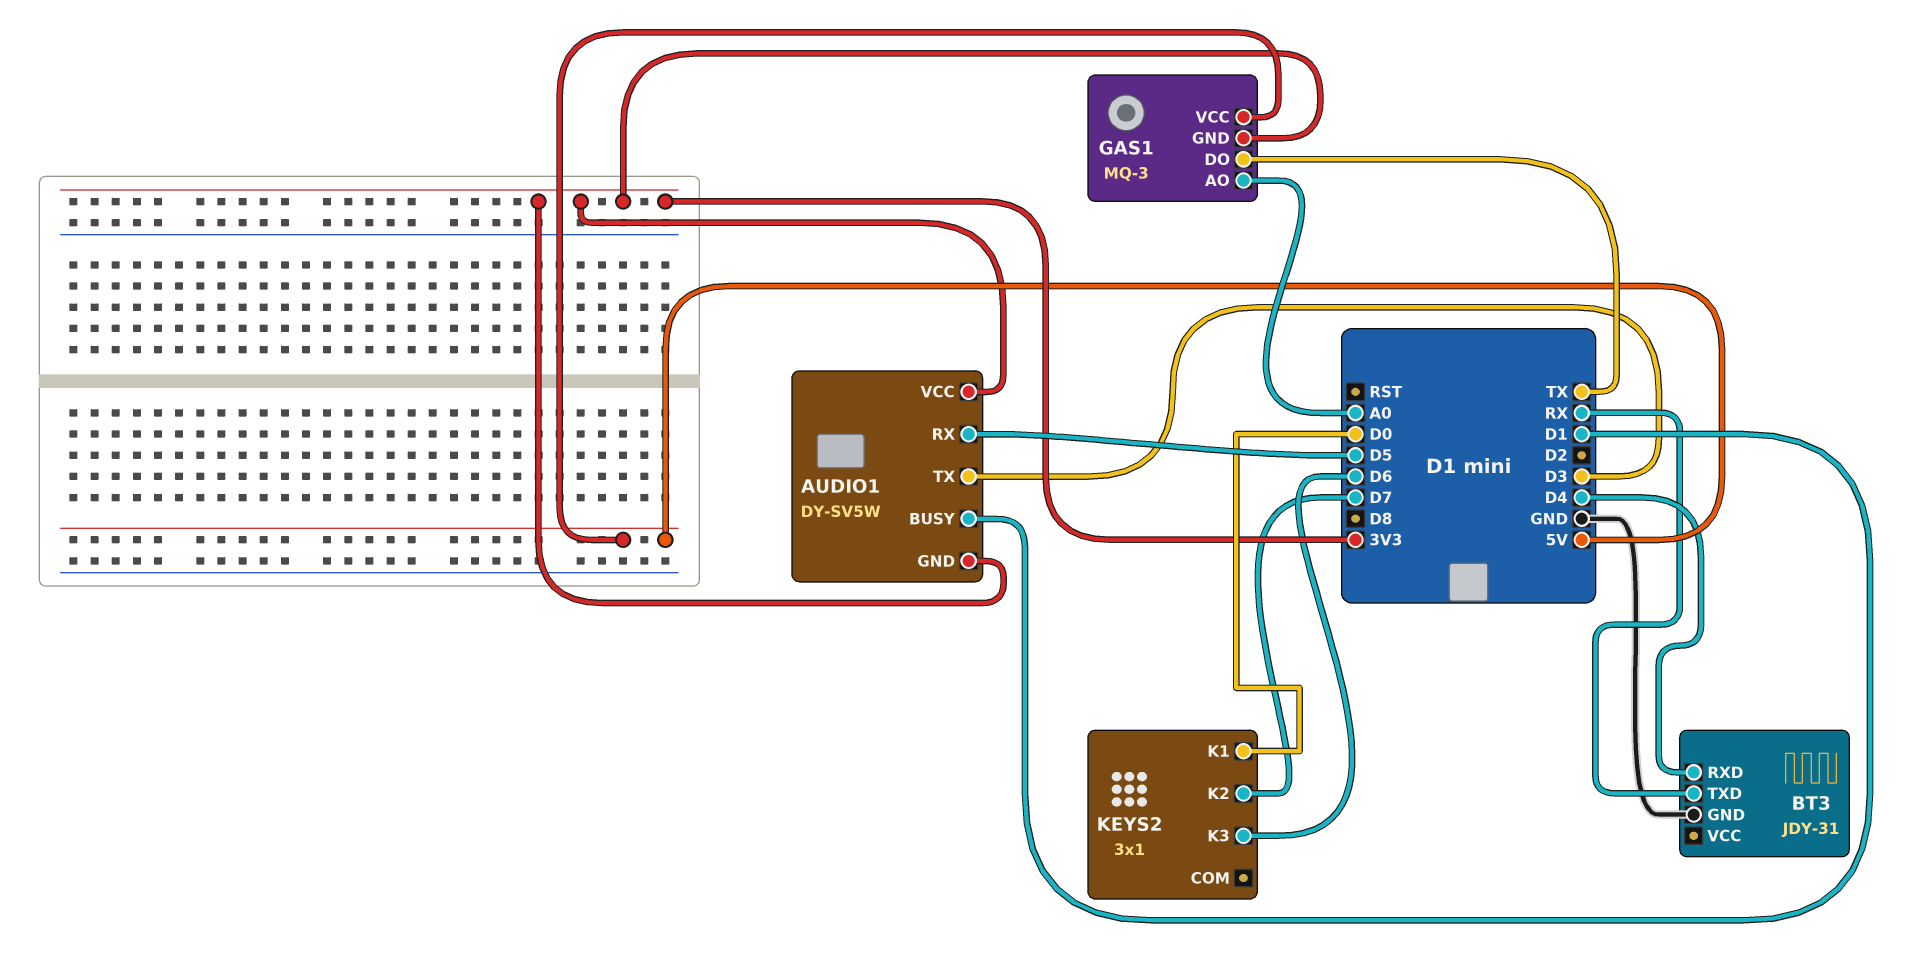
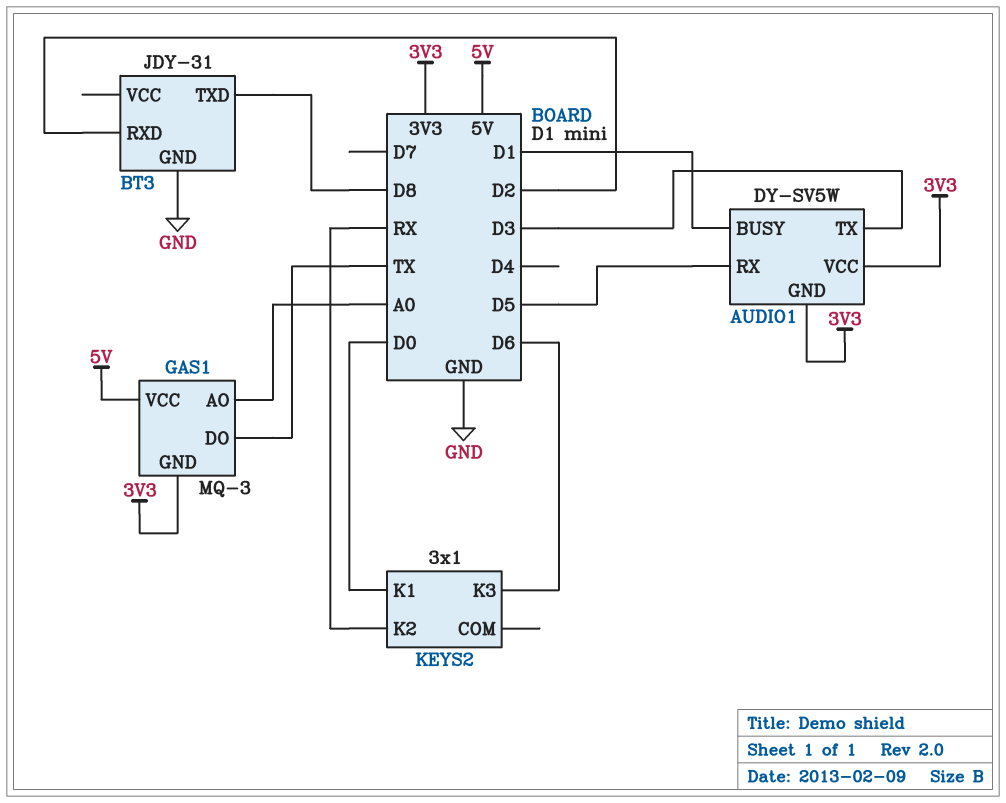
BT3 pin RXD: D4 -> D2
BT3 pin TXD: RX -> D8
KEYS2 pin K2: D7 -> RX

